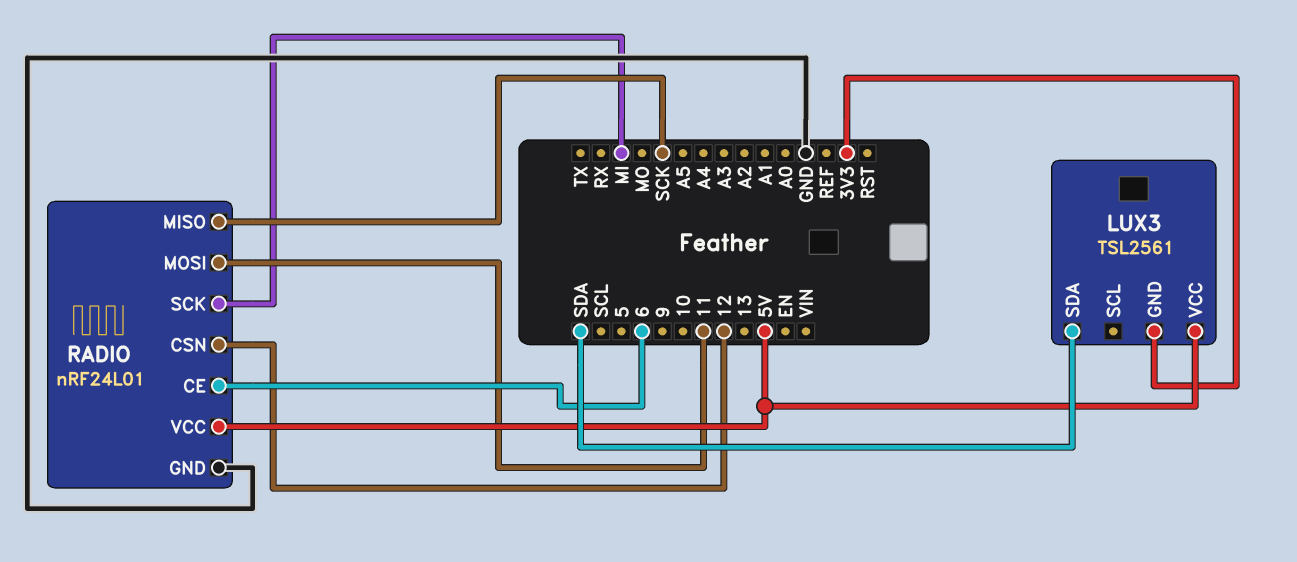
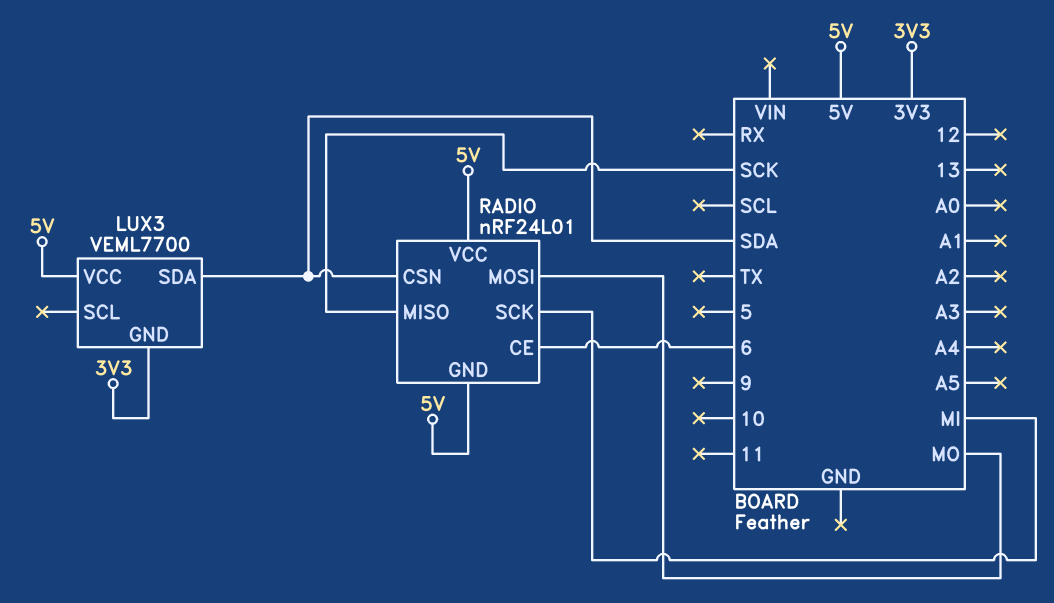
LUX3: TSL2561 -> VEML7700
RADIO pin CSN: 12 -> SDA
RADIO pin GND: GND -> 5V
RADIO pin MOSI: 11 -> MO

